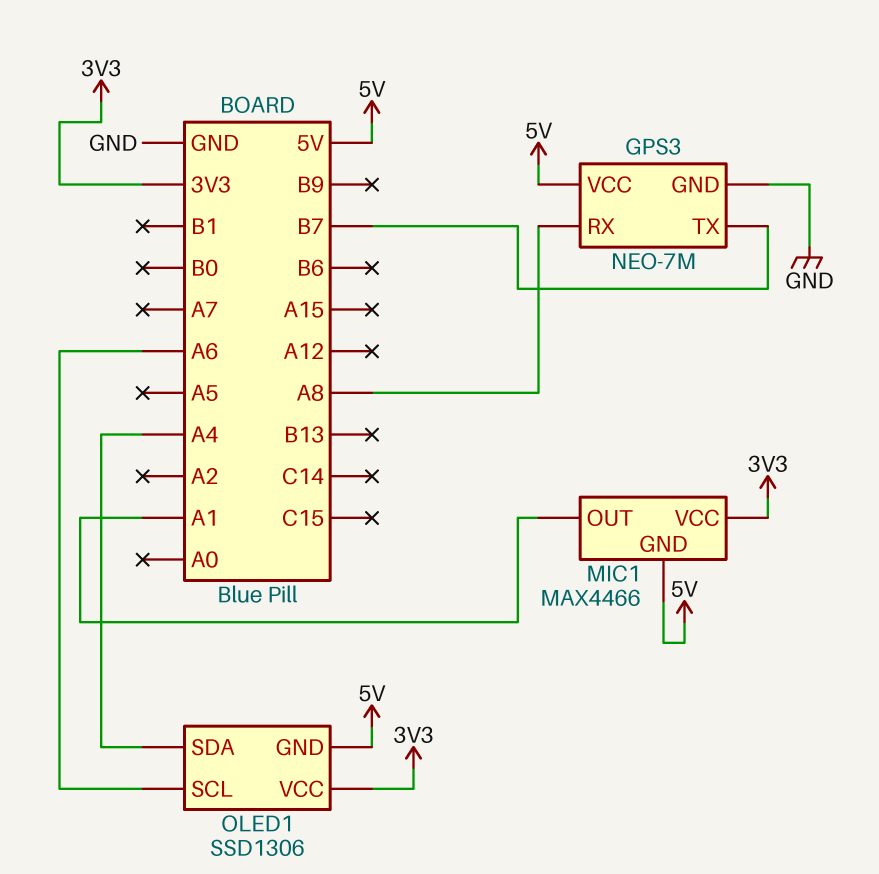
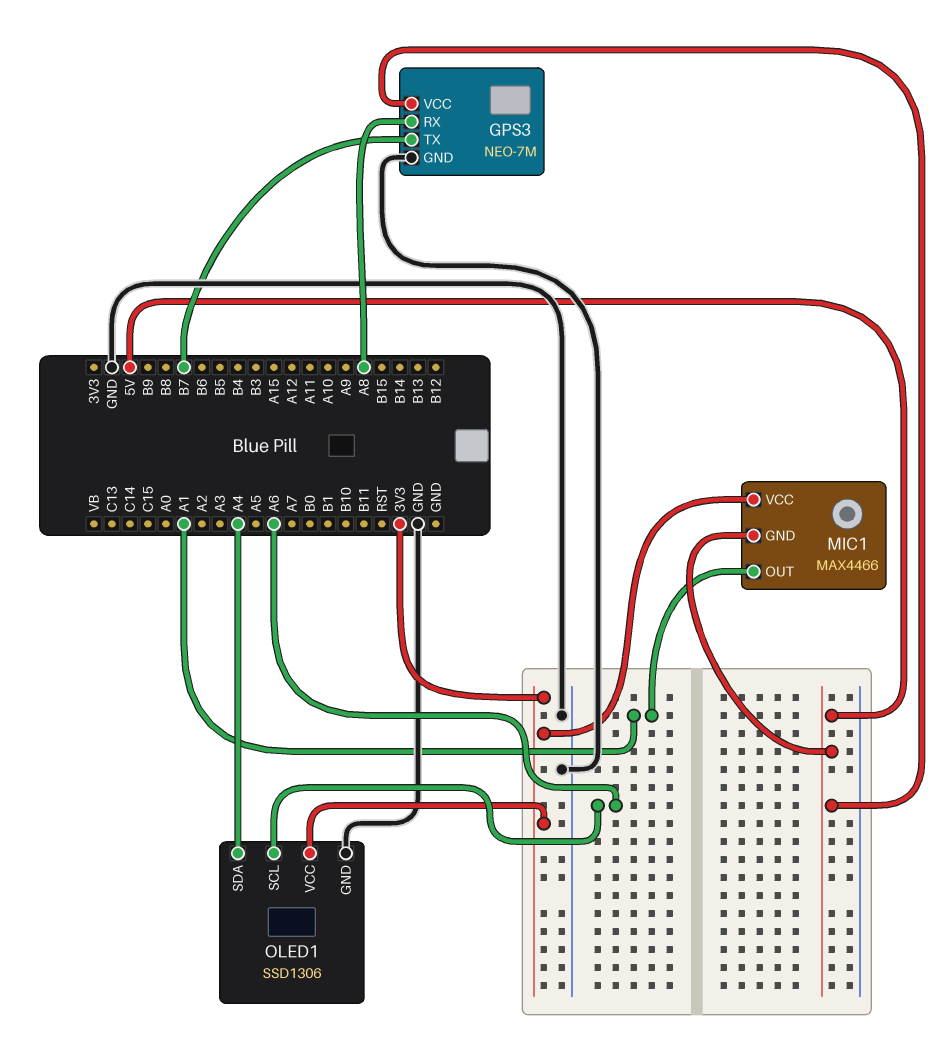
OLED1 pin GND: 5V -> GND

